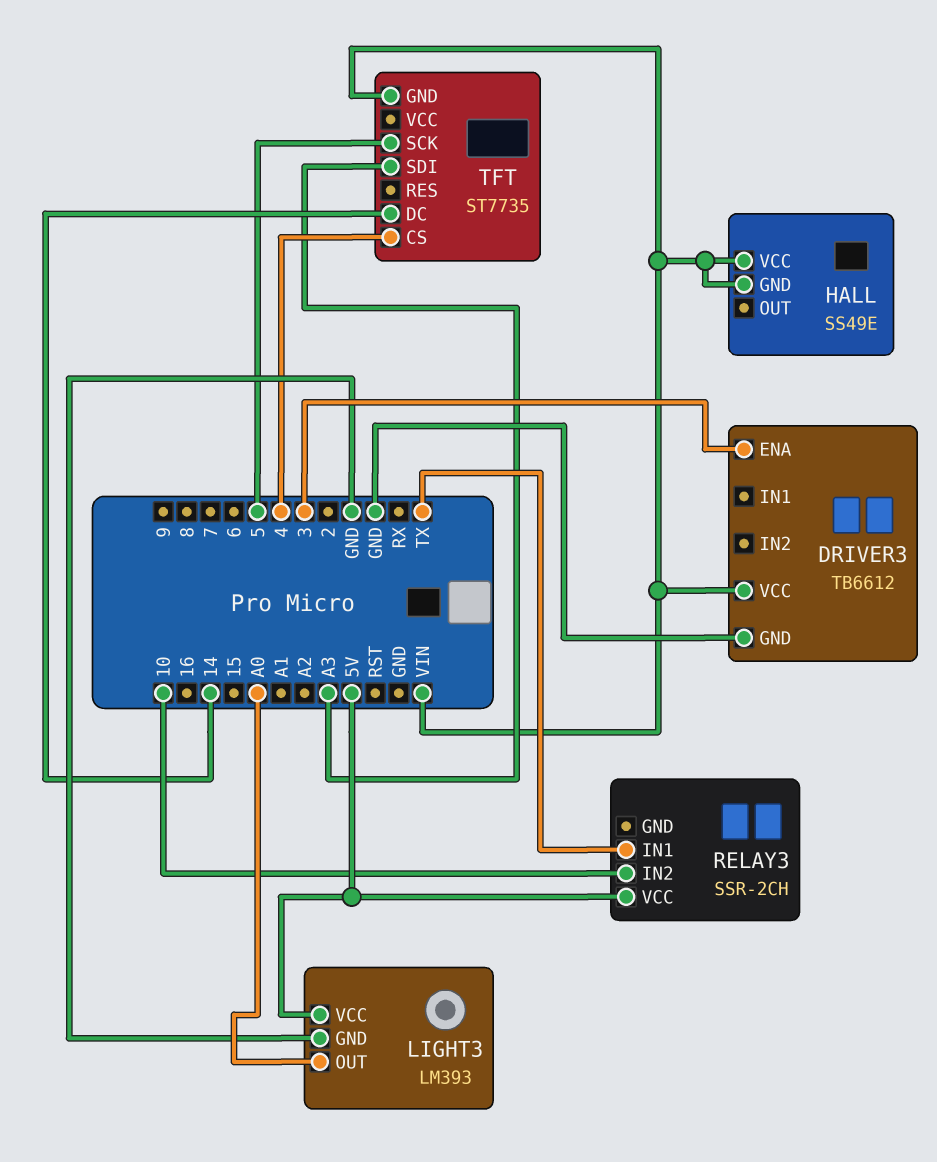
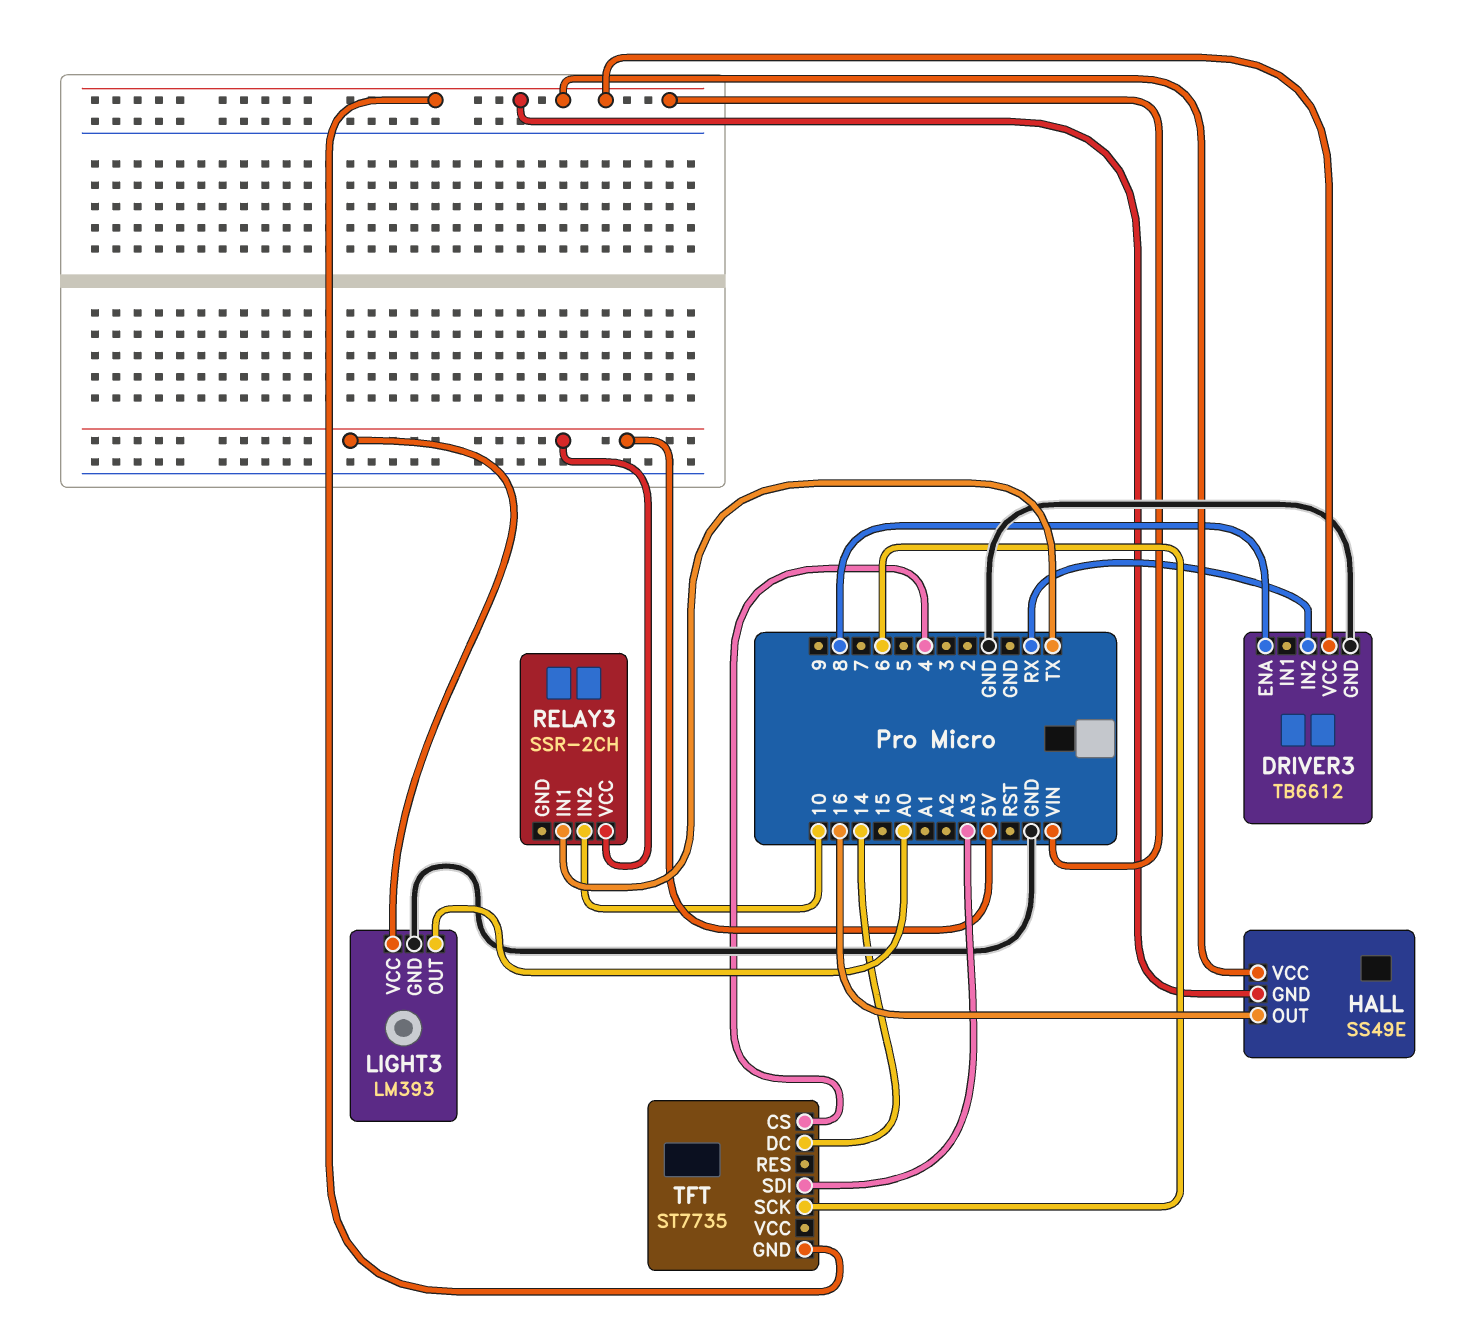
DRIVER3 pin ENA: 3 -> 8
DRIVER3 pin IN2: none -> RX
HALL pin OUT: none -> 16
TFT pin SCK: 5 -> 6

